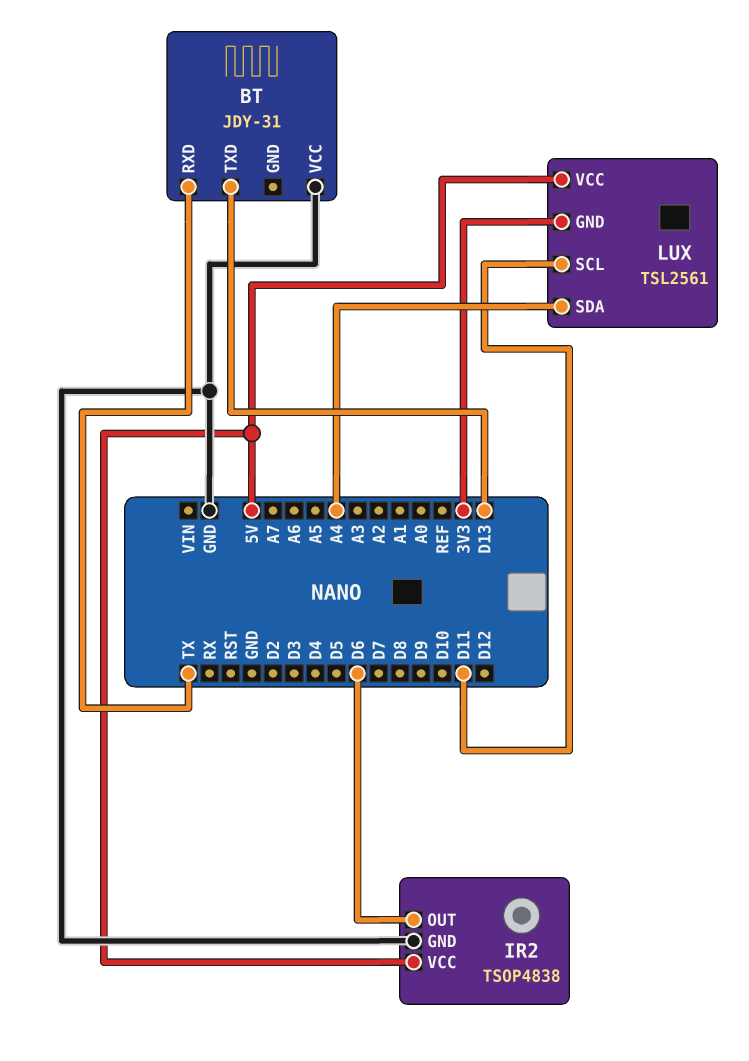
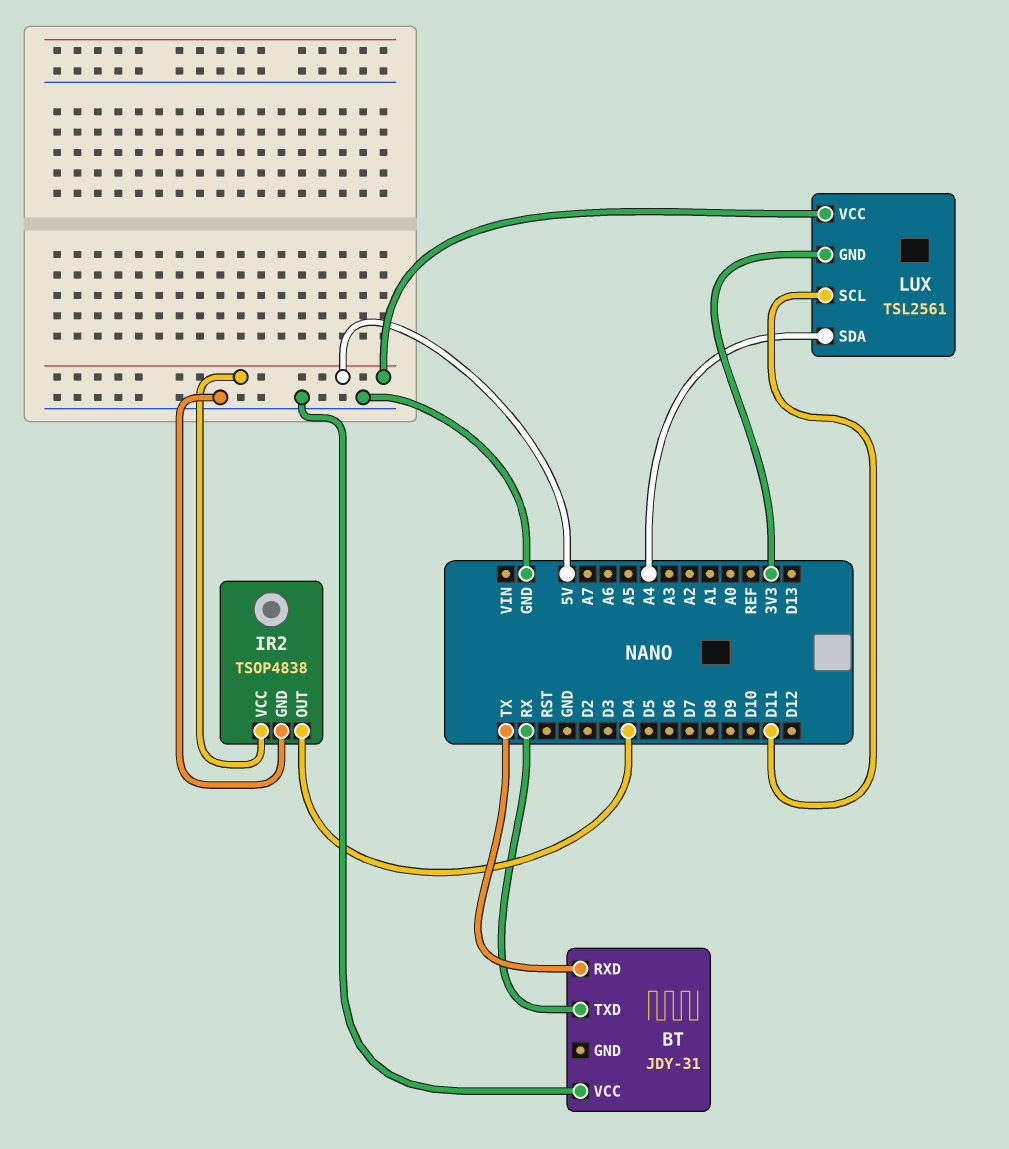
BT pin TXD: D13 -> RX
IR2 pin OUT: D6 -> D4

